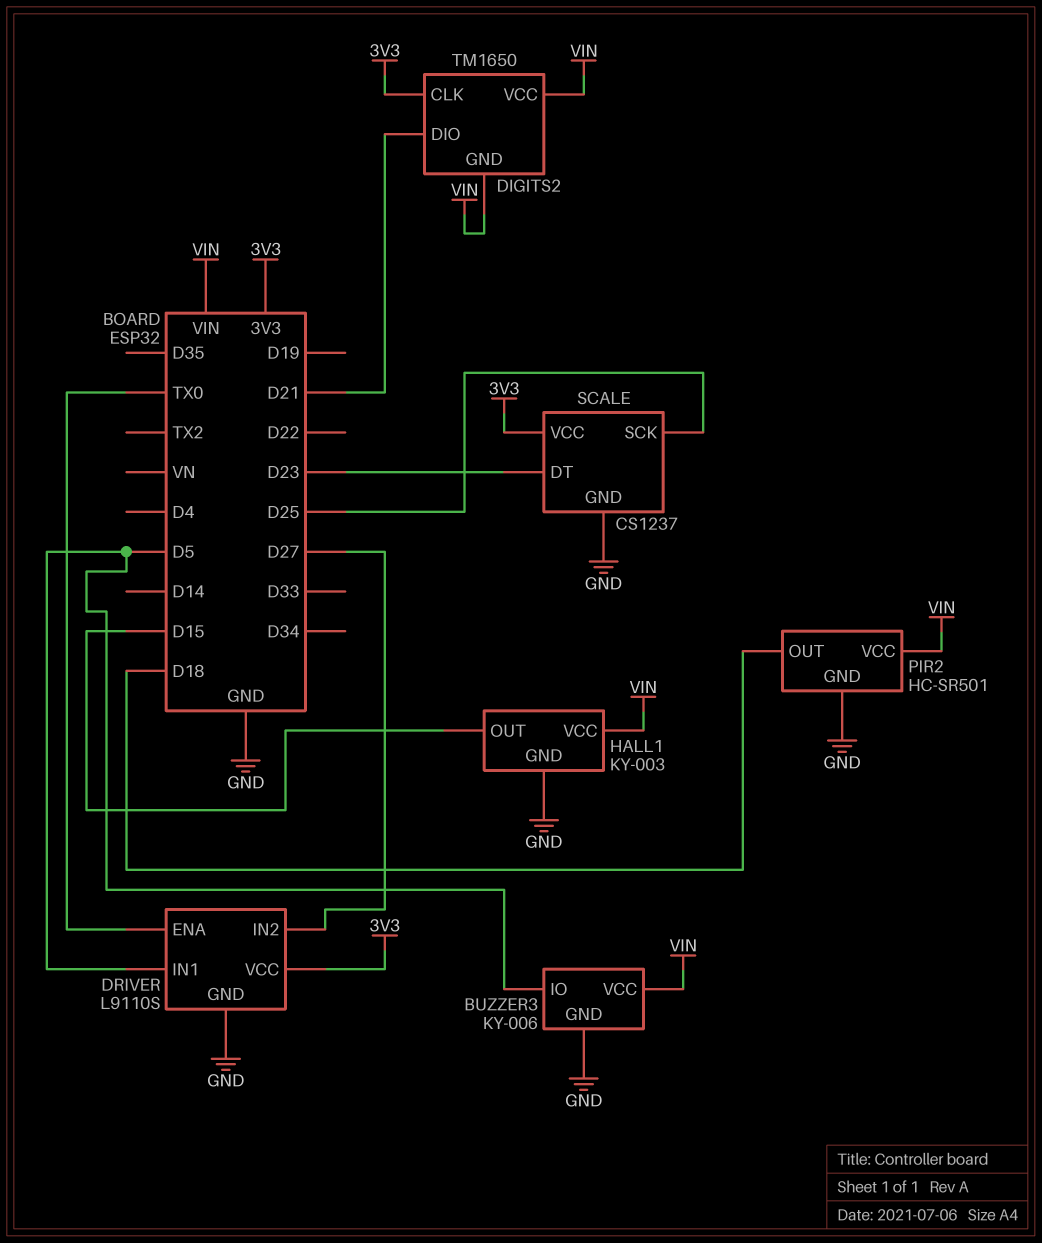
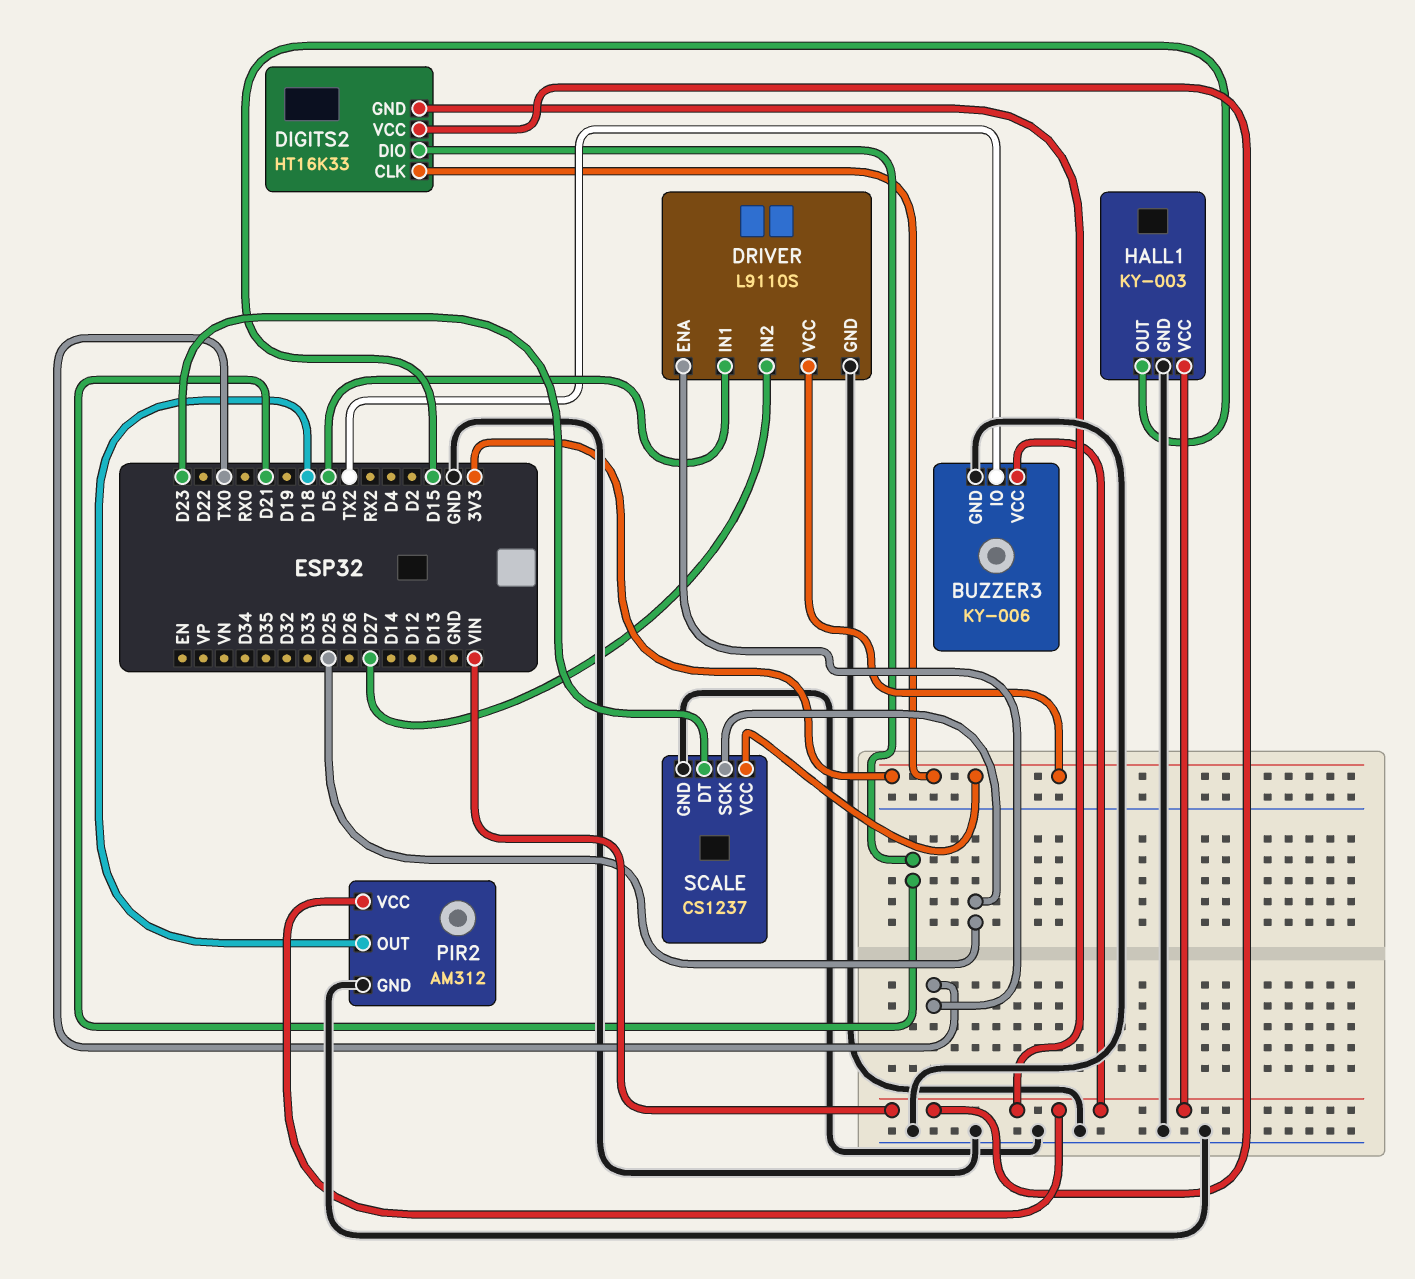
BUZZER3 pin IO: D5 -> TX2
DIGITS2: TM1650 -> HT16K33
PIR2: HC-SR501 -> AM312

